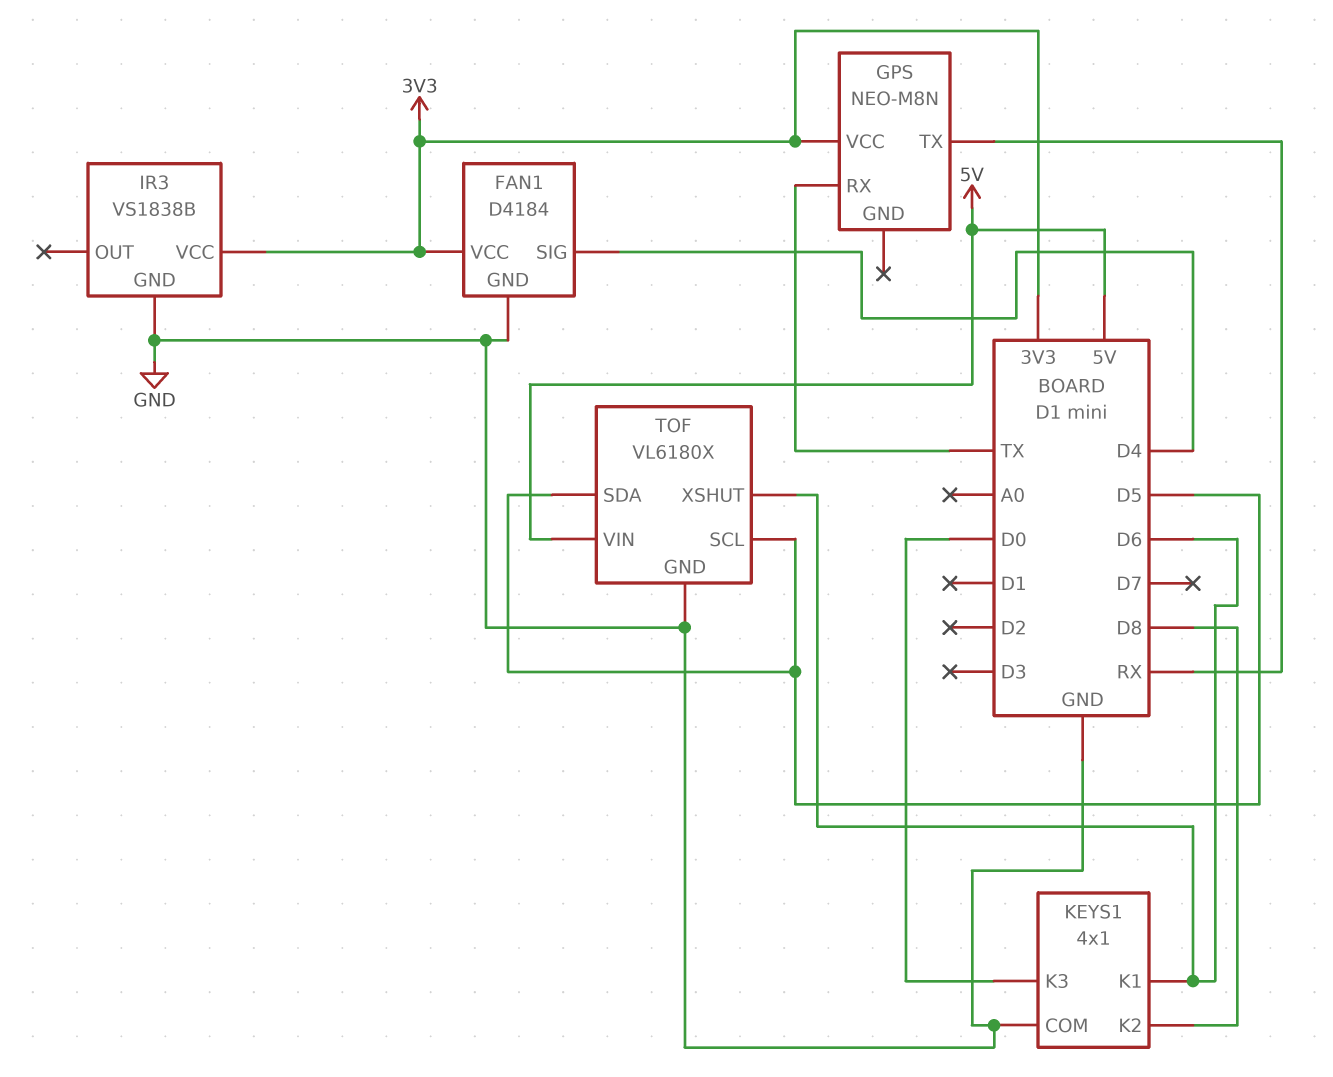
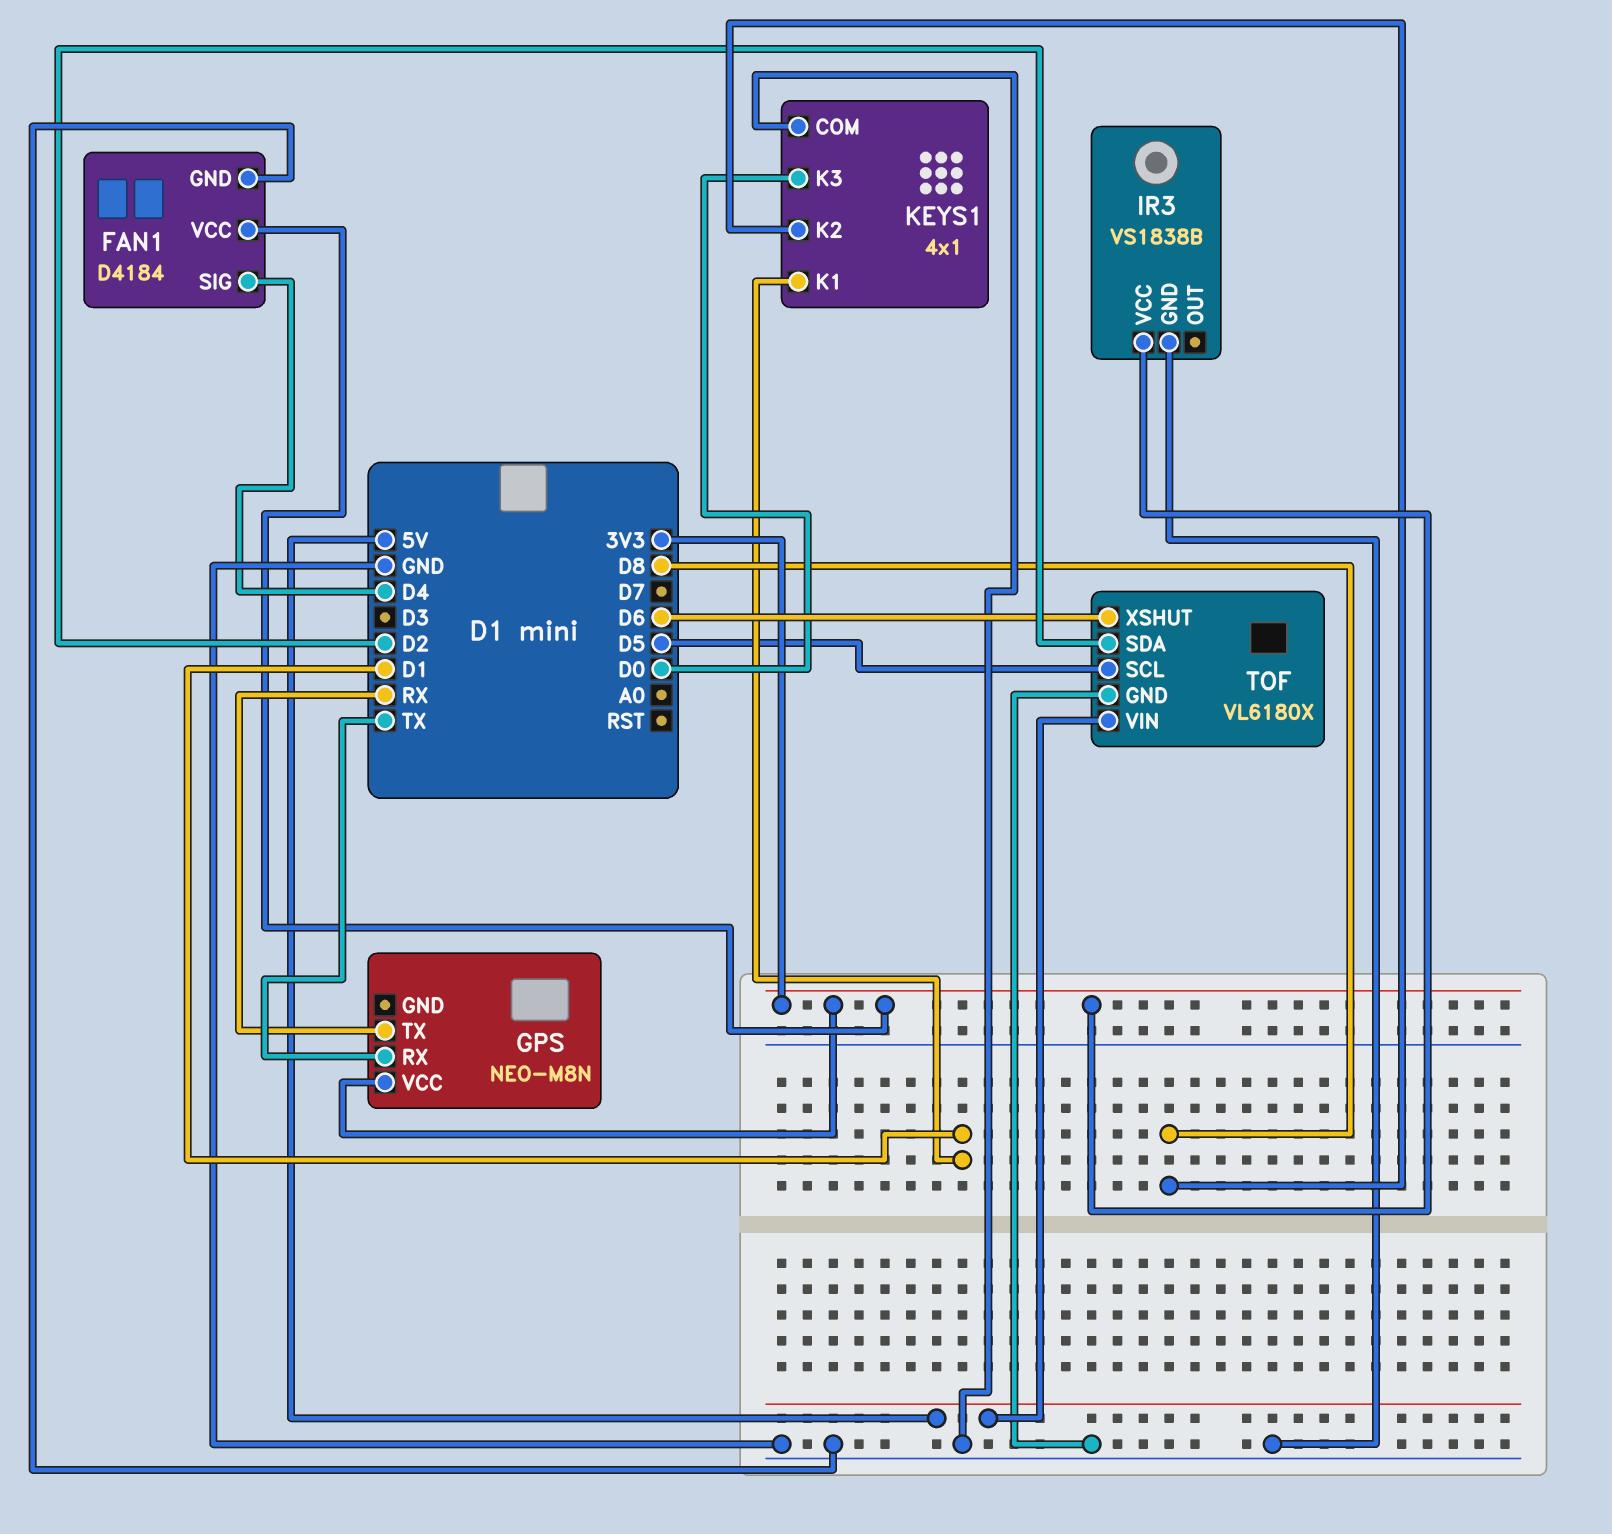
KEYS1 pin K1: D6 -> D1
TOF pin SDA: D5 -> D2

